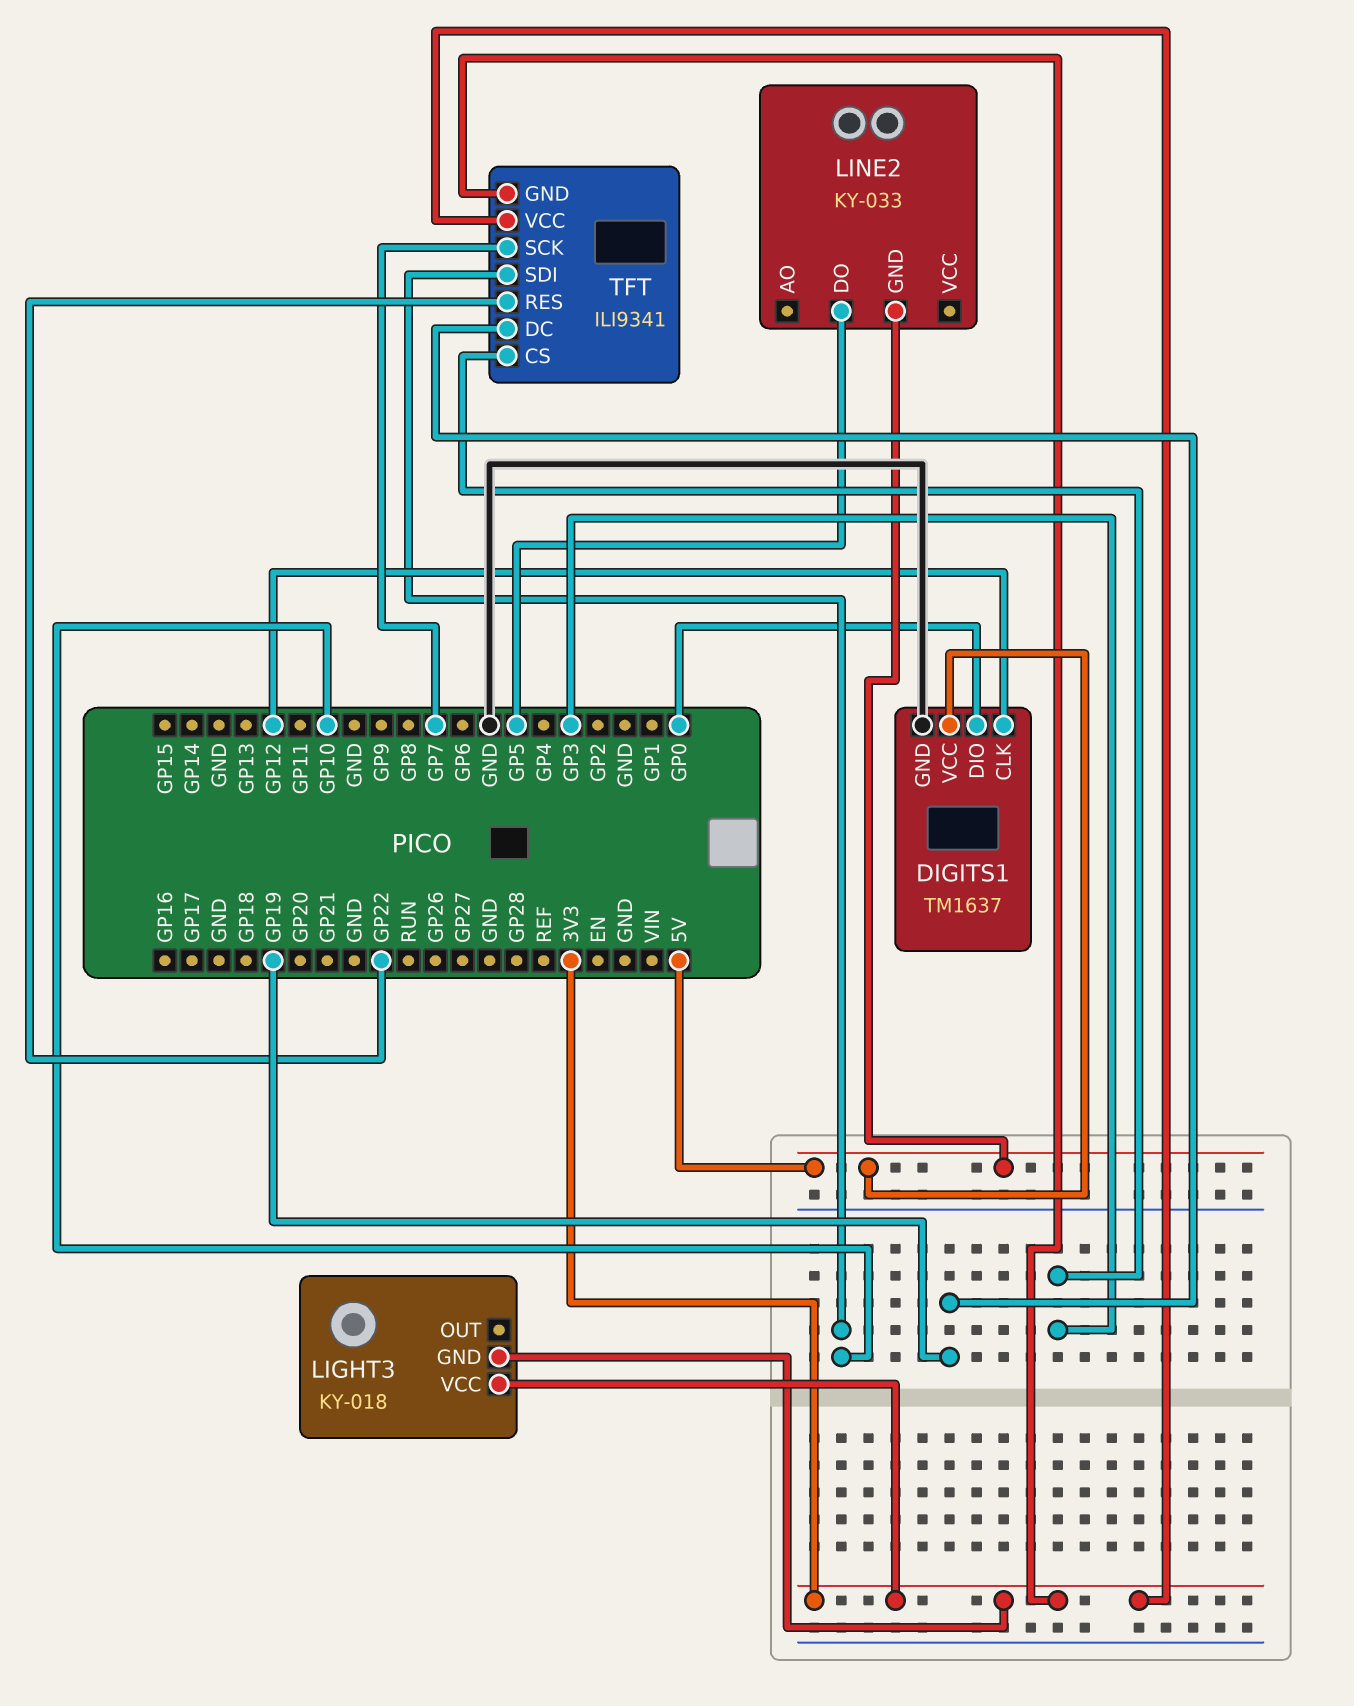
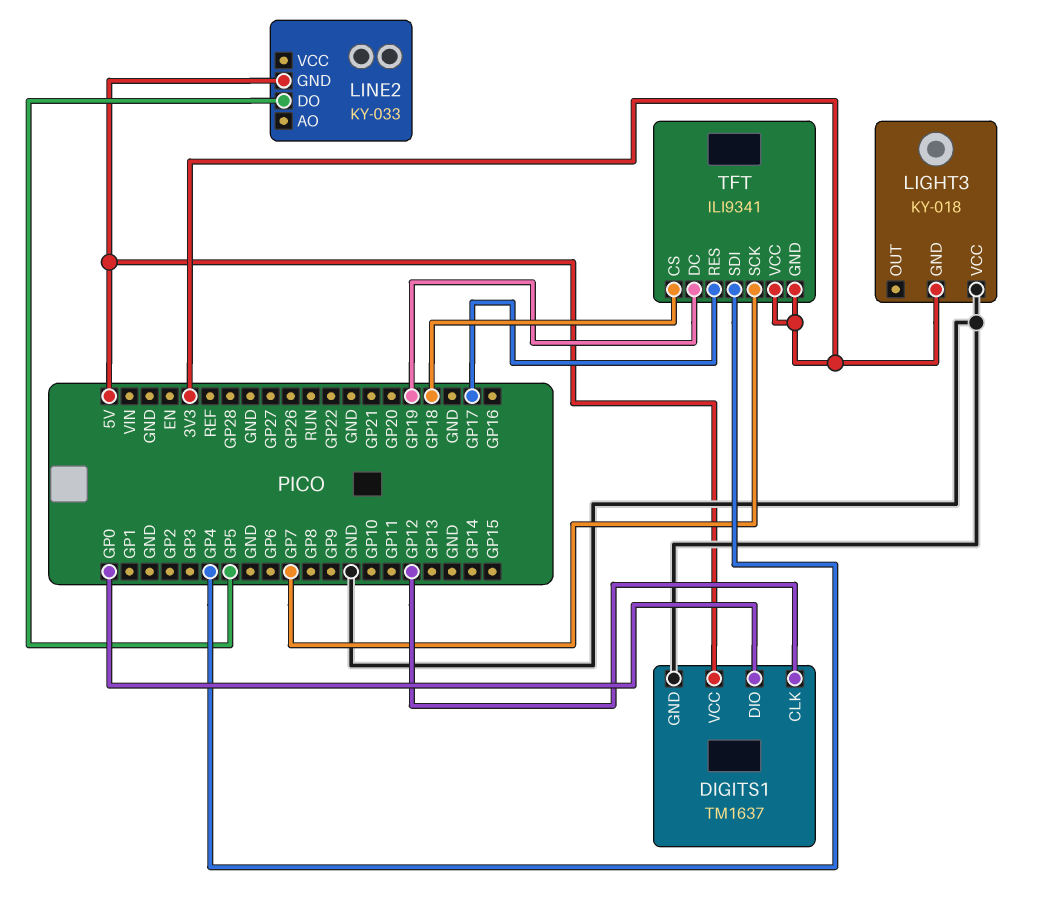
LIGHT3 pin VCC: 3V3 -> GND
TFT pin CS: GP3 -> GP18
TFT pin RES: GP22 -> GP17
TFT pin SDI: GP10 -> GP4

